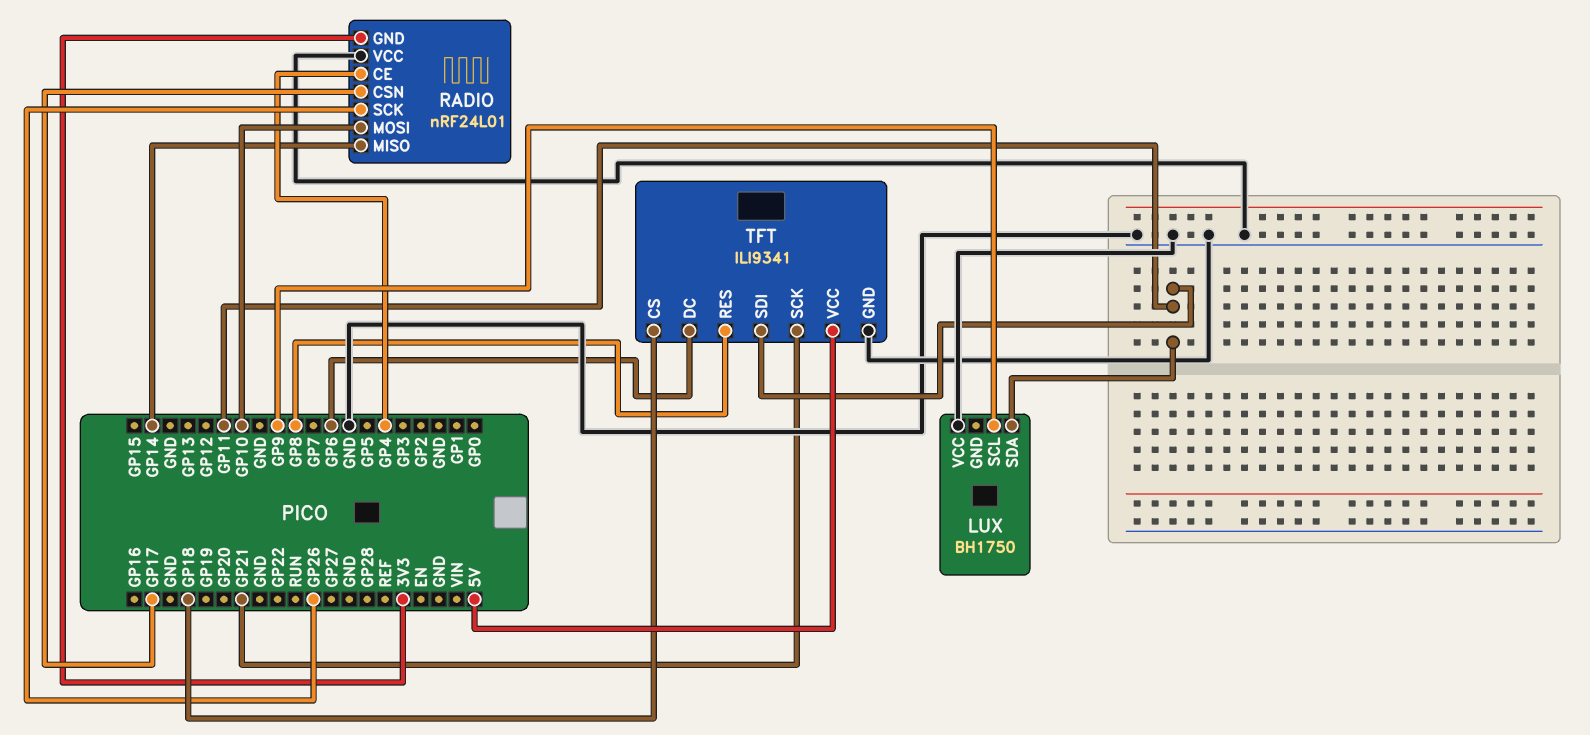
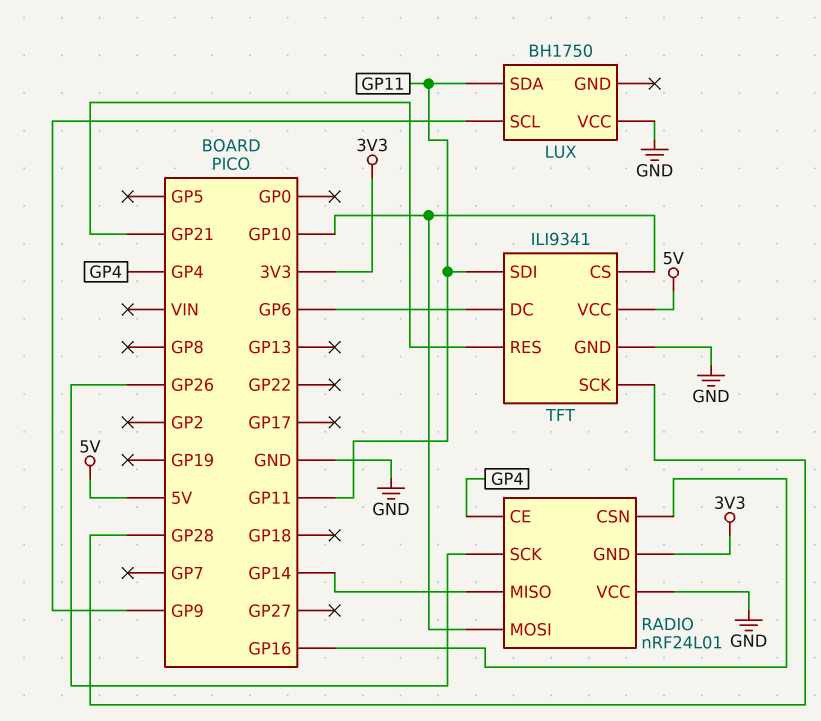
RADIO pin CSN: GP17 -> GP16
TFT pin CS: GP18 -> GP10
TFT pin RES: GP8 -> GP21
TFT pin SCK: GP21 -> GP28

